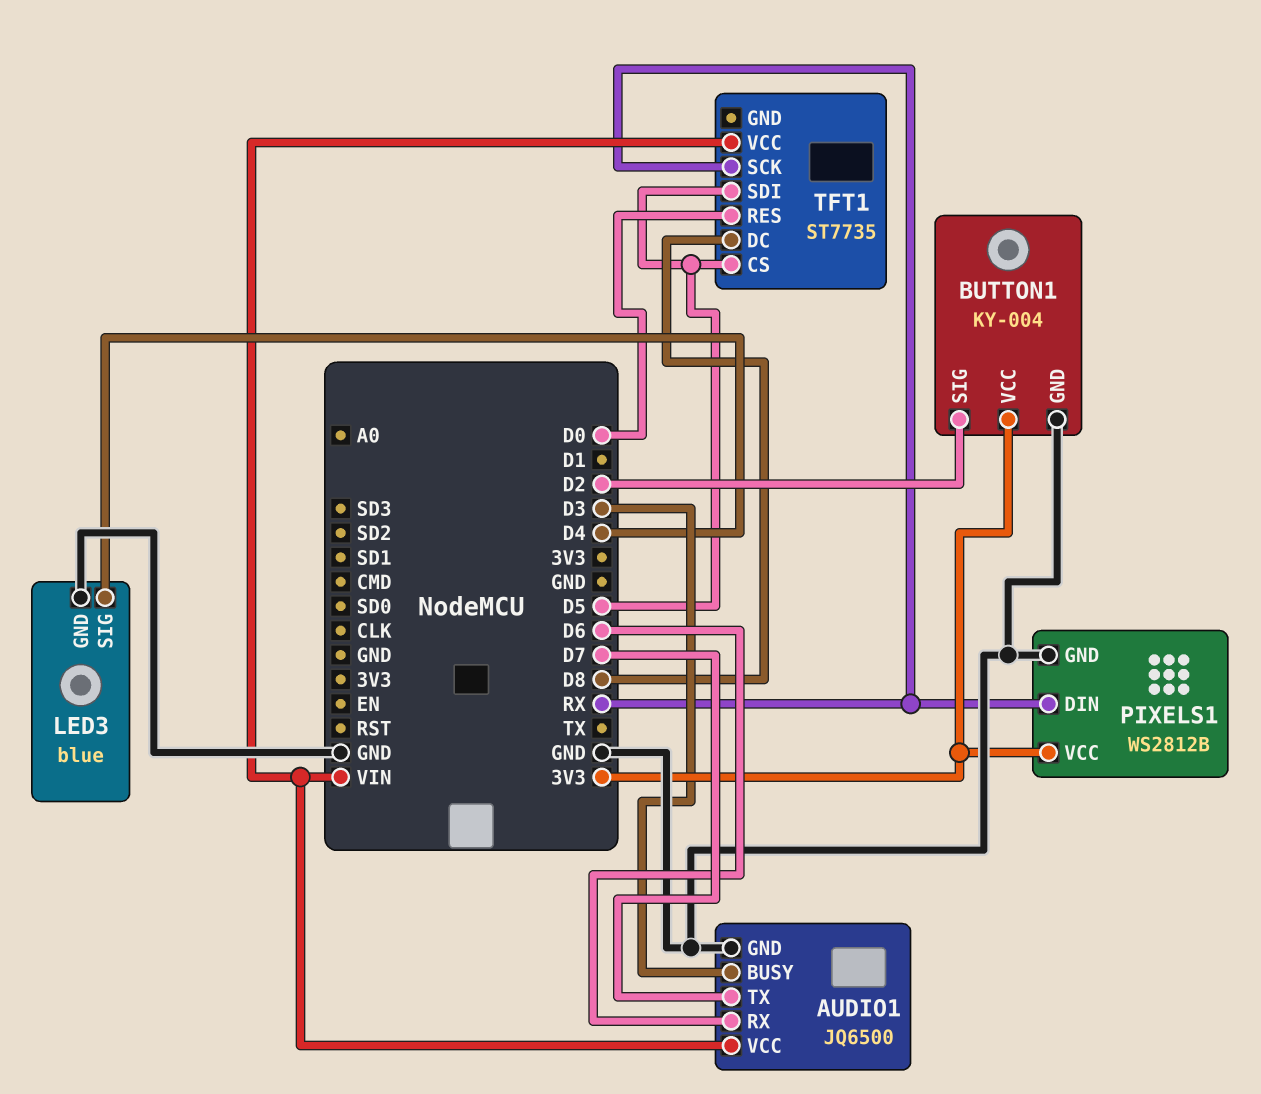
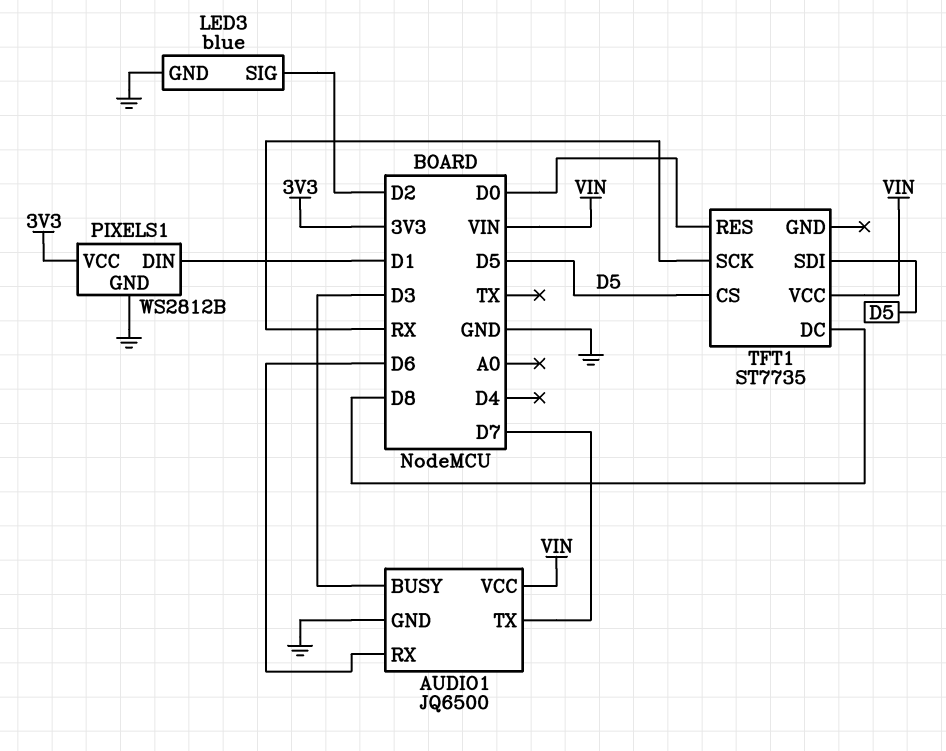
BUTTON1: KY-004 -> none
BUTTON1 pin GND: GND -> none
BUTTON1 pin SIG: D2 -> none
BUTTON1 pin VCC: 3V3 -> none
LED3 pin SIG: D4 -> D2
PIXELS1 pin DIN: RX -> D1

